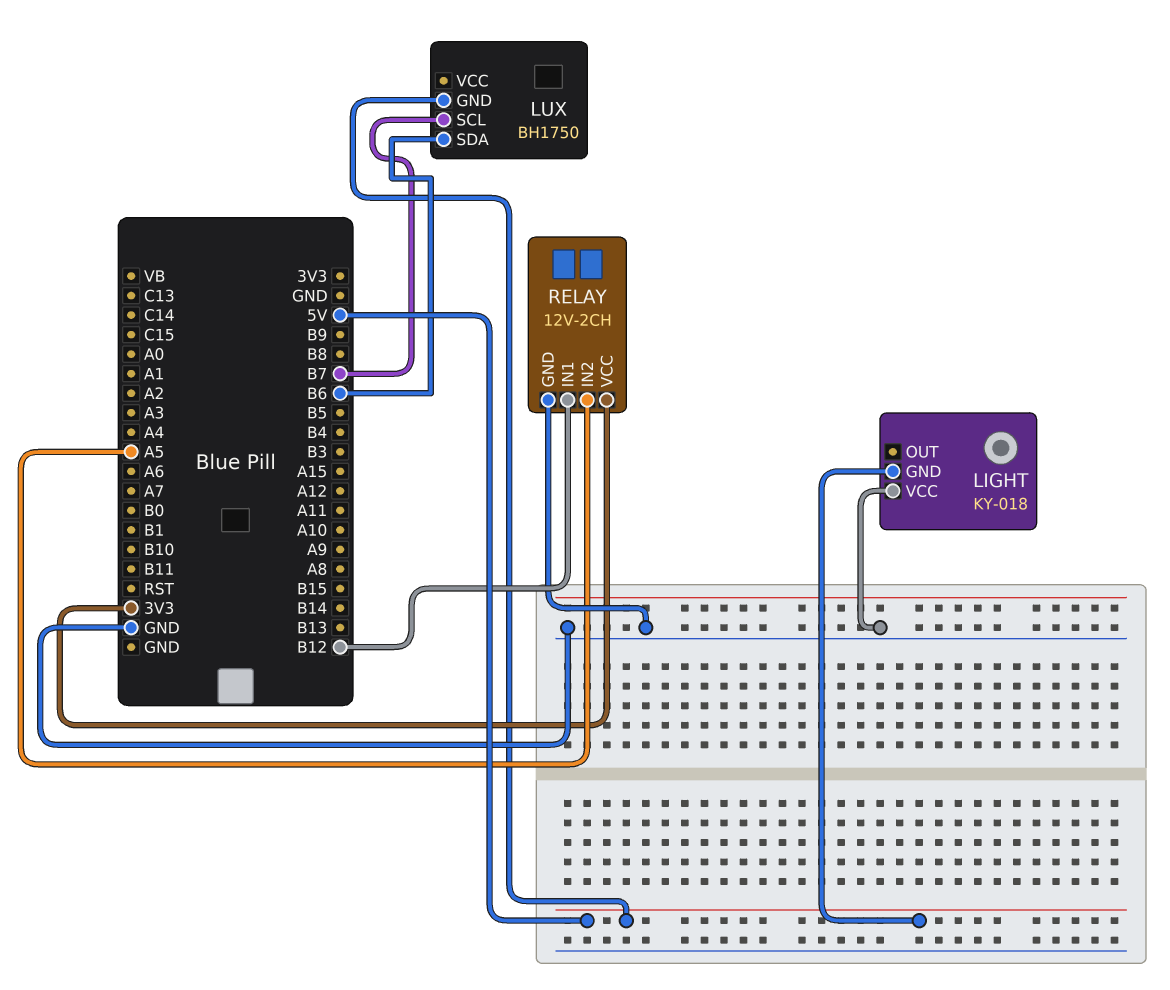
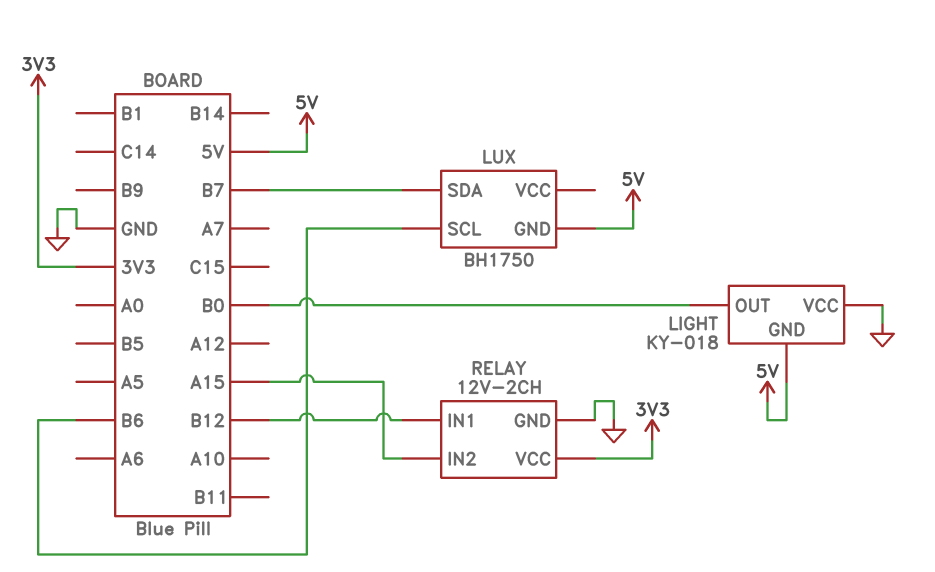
LIGHT pin OUT: none -> B0
LUX pin SCL: B7 -> B6
LUX pin SDA: B6 -> B7
RELAY pin IN2: A5 -> A15

